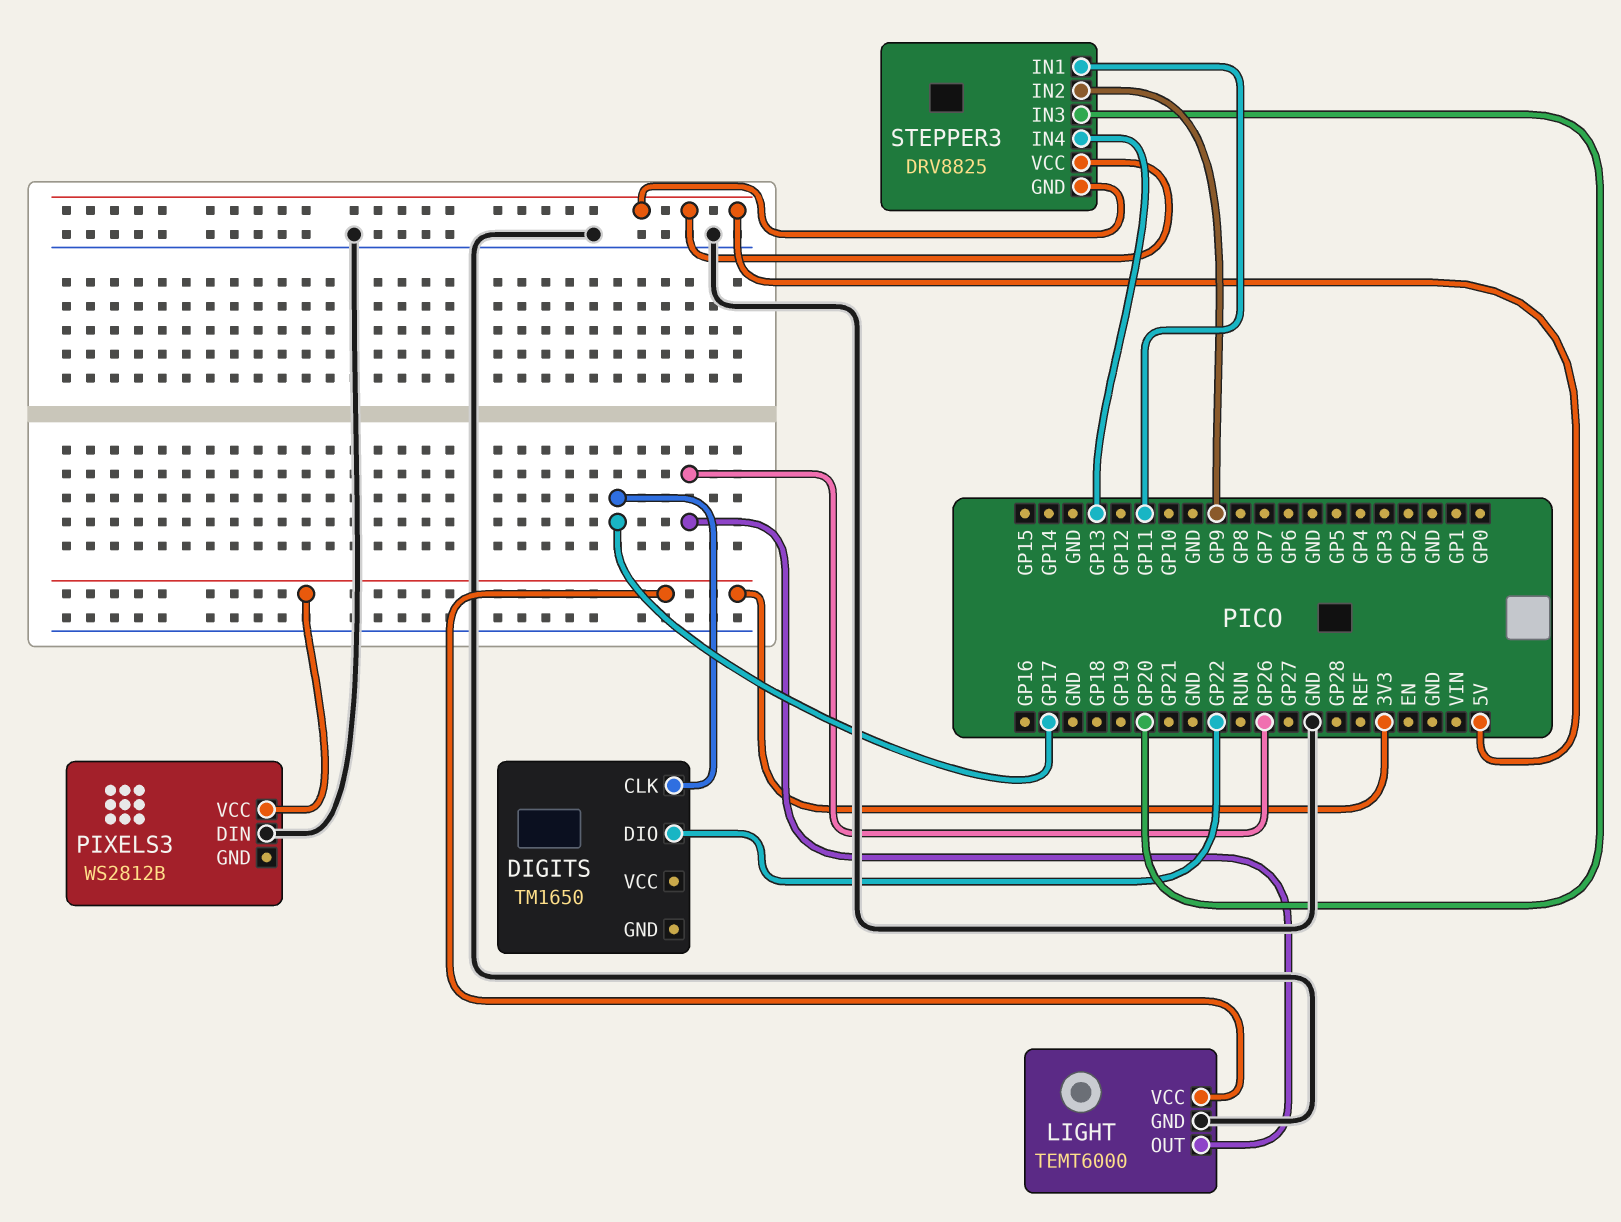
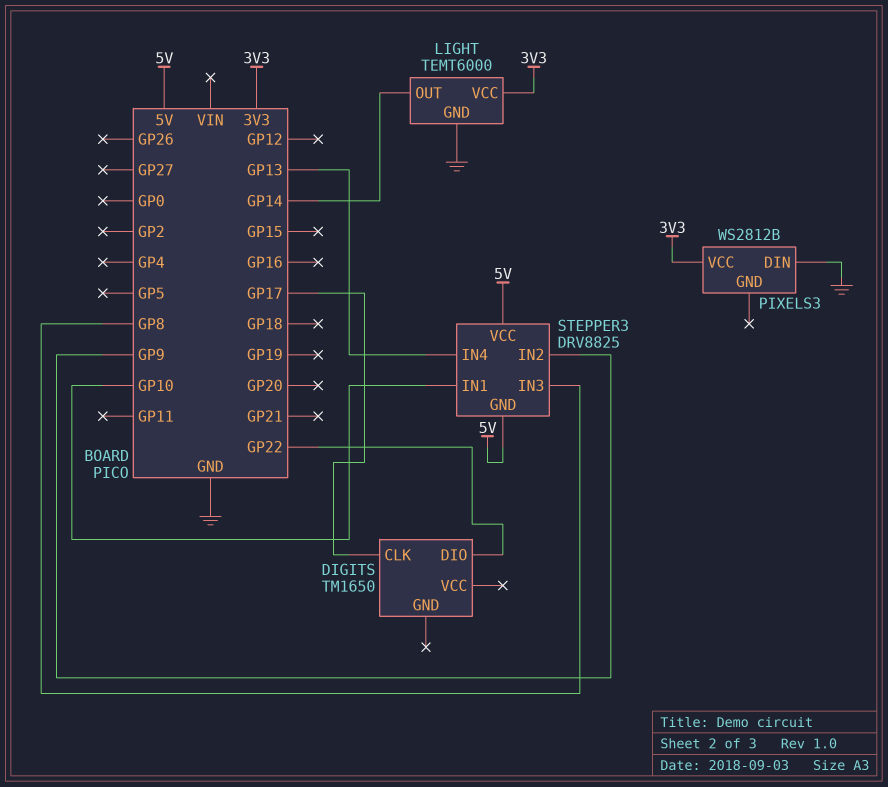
LIGHT pin OUT: GP26 -> GP14
STEPPER3 pin IN1: GP11 -> GP10
STEPPER3 pin IN3: GP20 -> GP8

